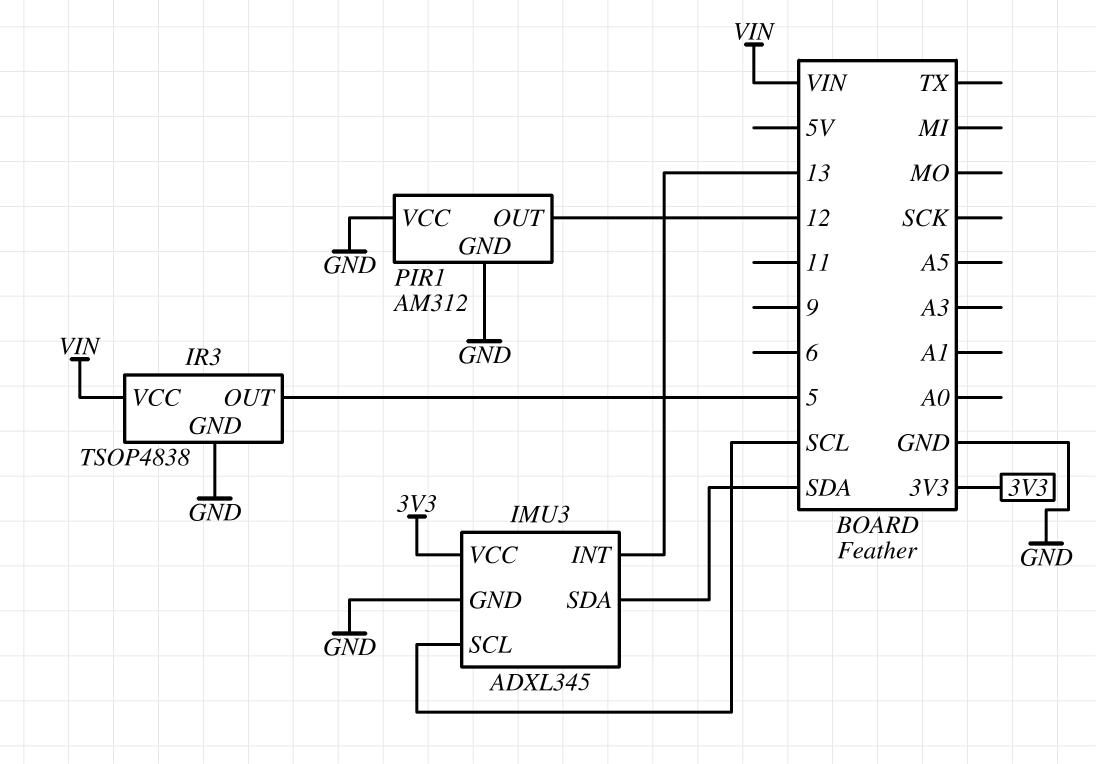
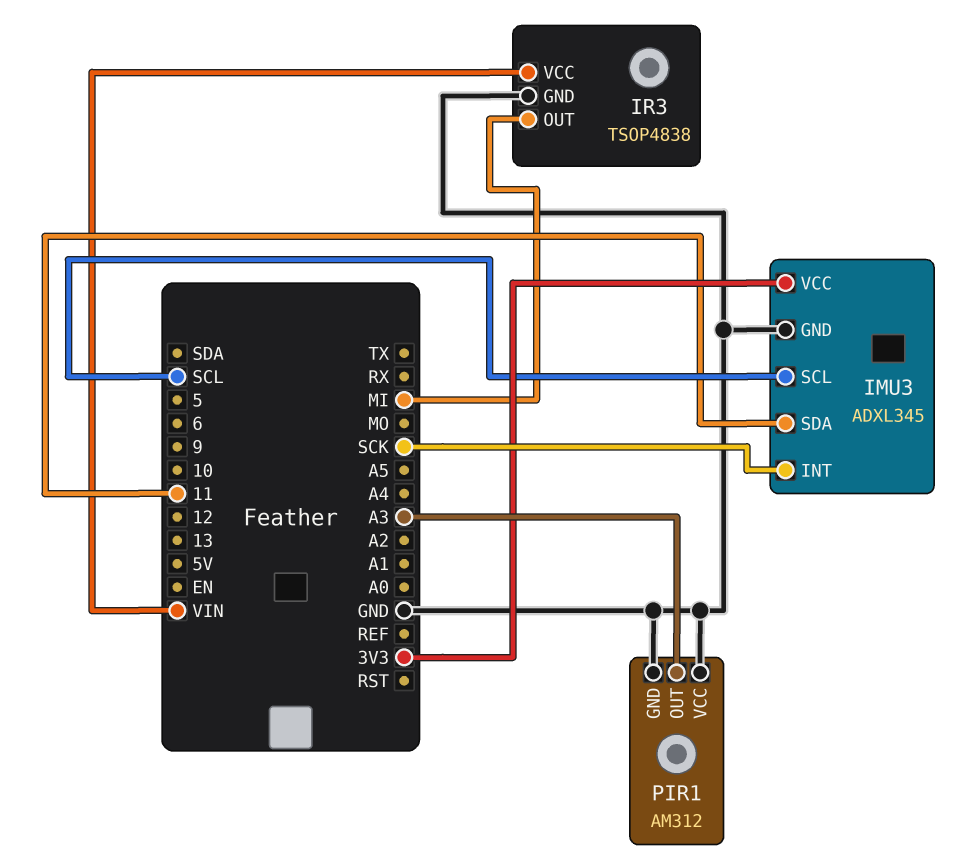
IMU3 pin INT: 13 -> SCK
IMU3 pin SDA: SDA -> 11
IR3 pin OUT: 5 -> MI
PIR1 pin OUT: 12 -> A3

